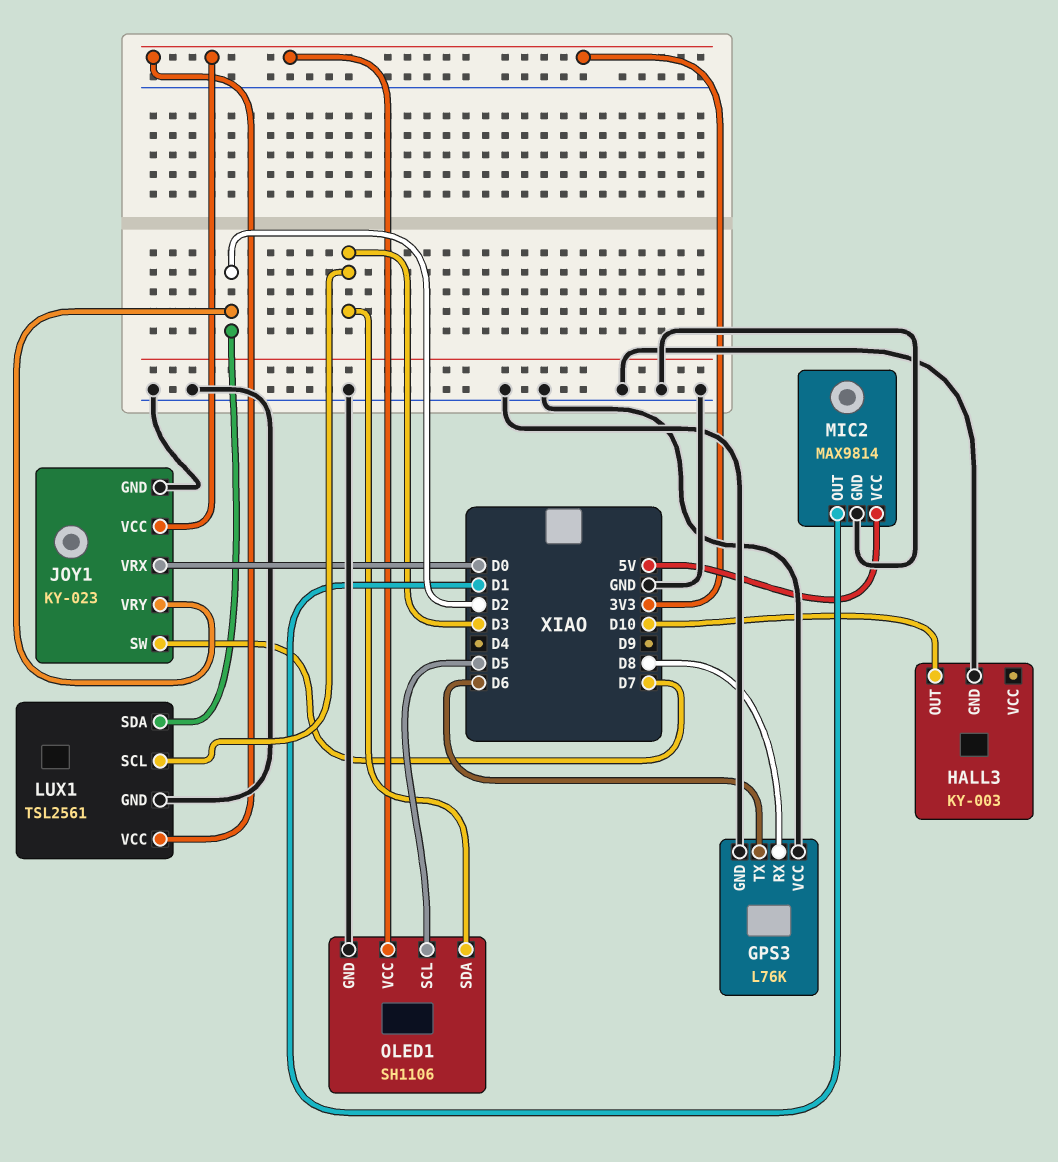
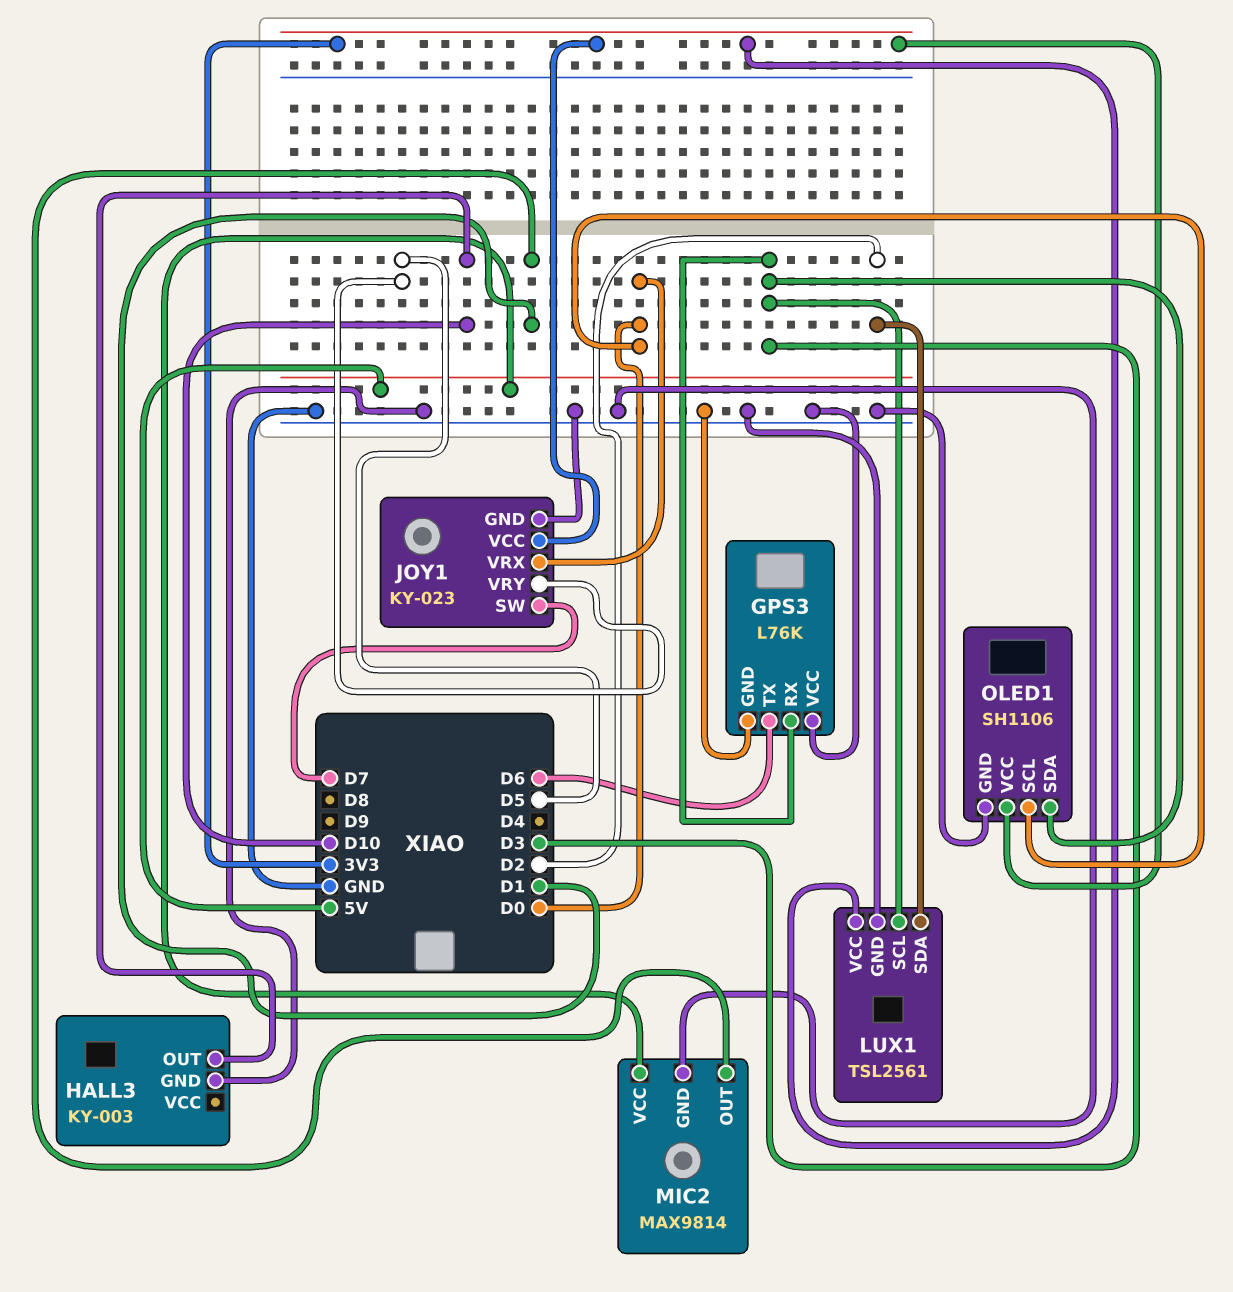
GPS3 pin RX: D8 -> D3
JOY1 pin VRY: D2 -> D5
OLED1 pin SCL: D5 -> D0

